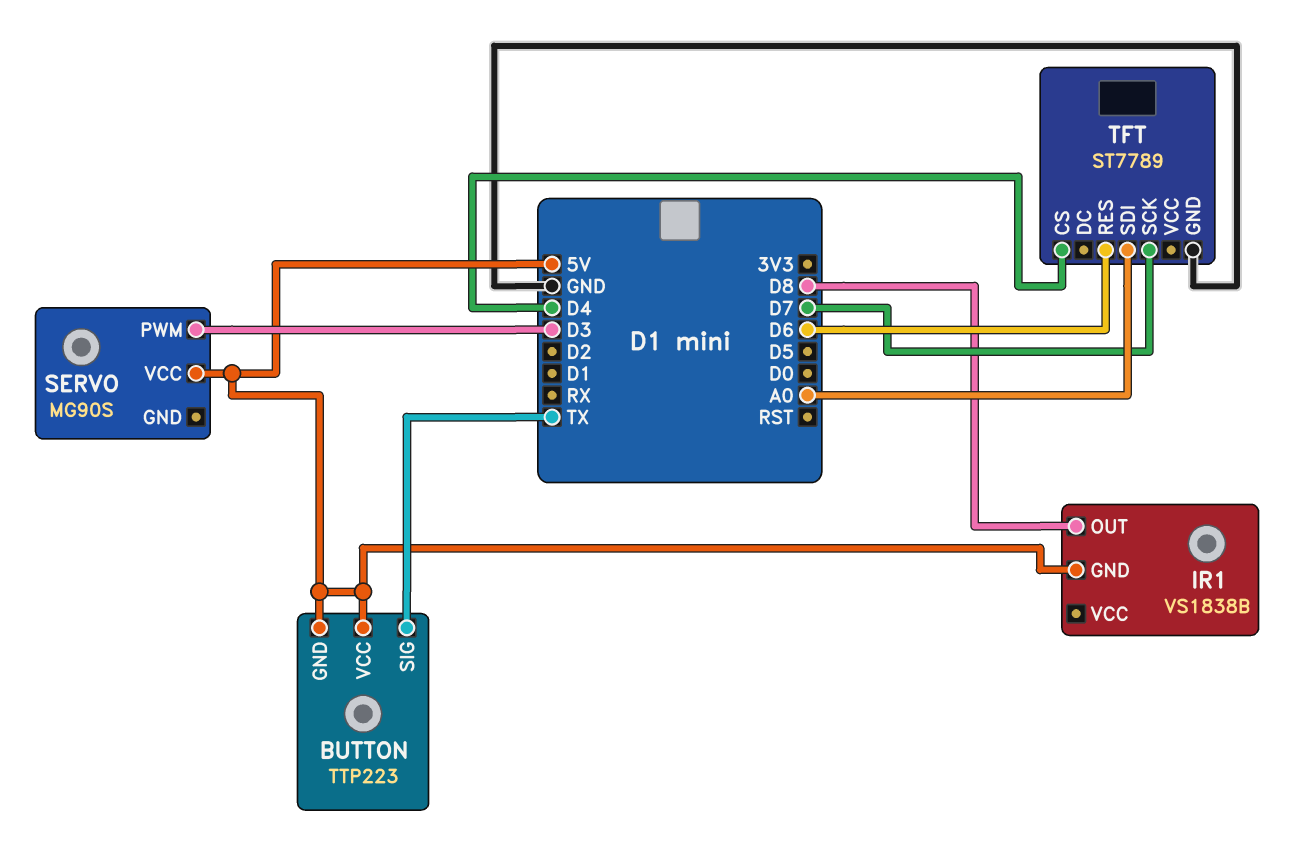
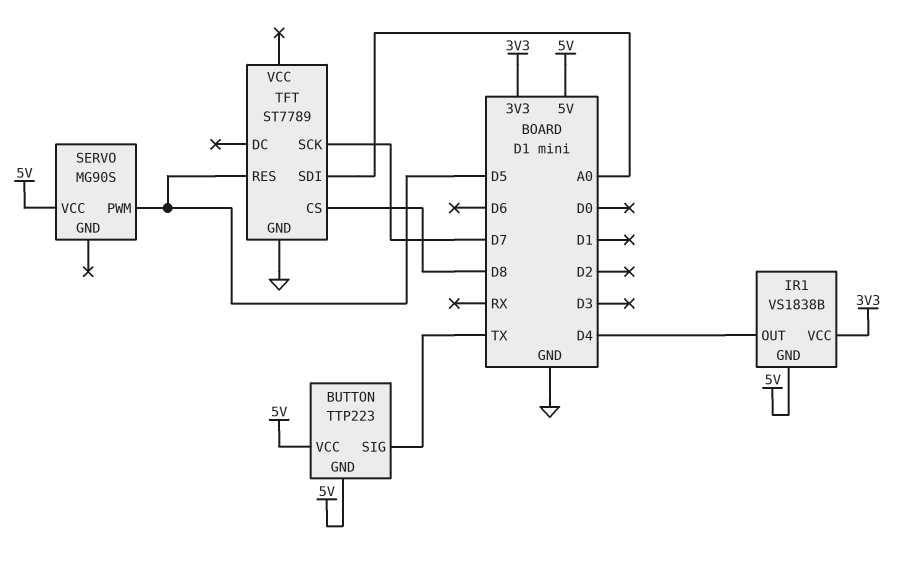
IR1 pin OUT: D8 -> D4
IR1 pin VCC: none -> 3V3
SERVO pin PWM: D3 -> D5
TFT pin CS: D4 -> D8
TFT pin RES: D6 -> D5

